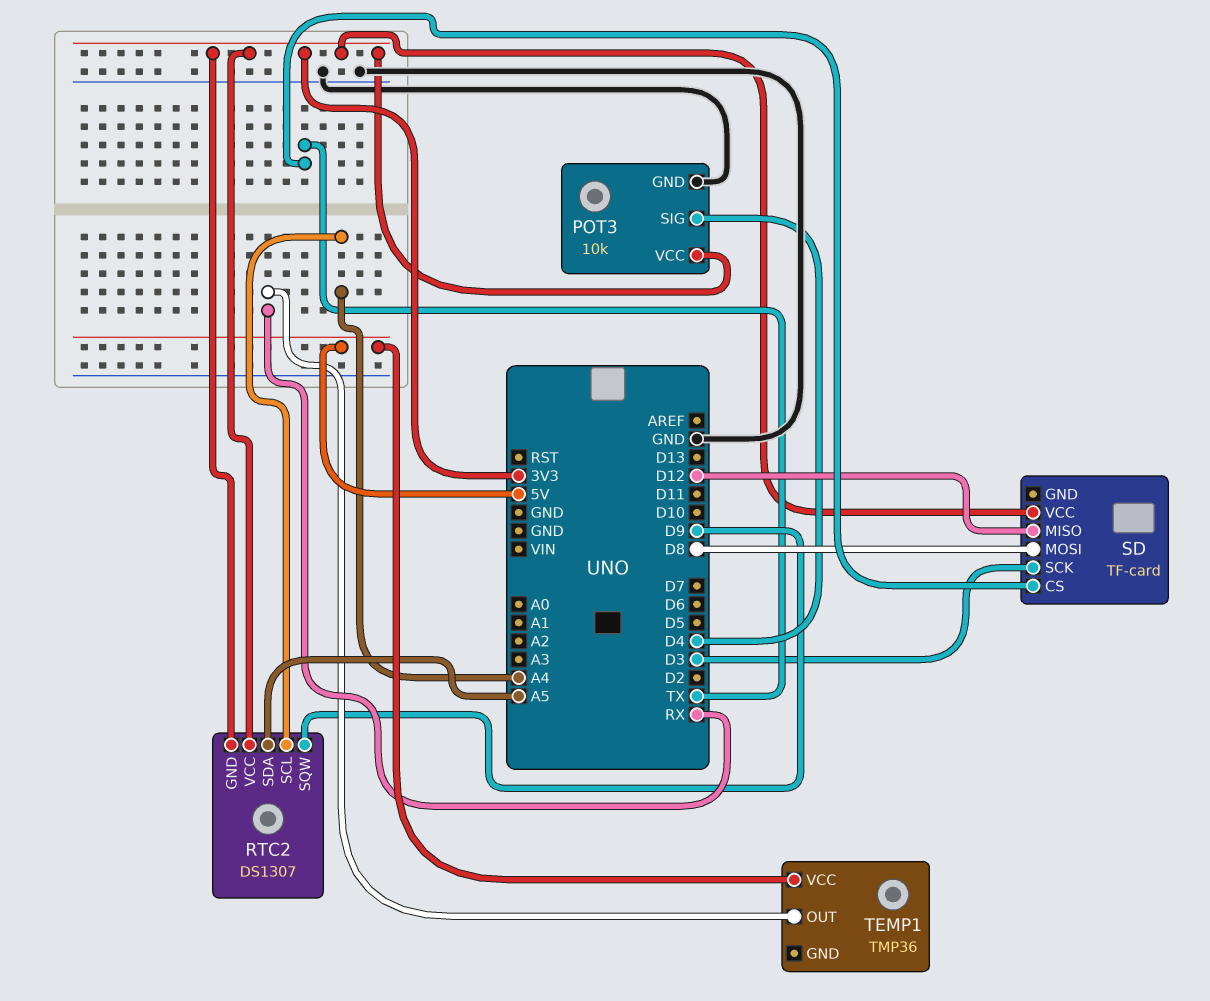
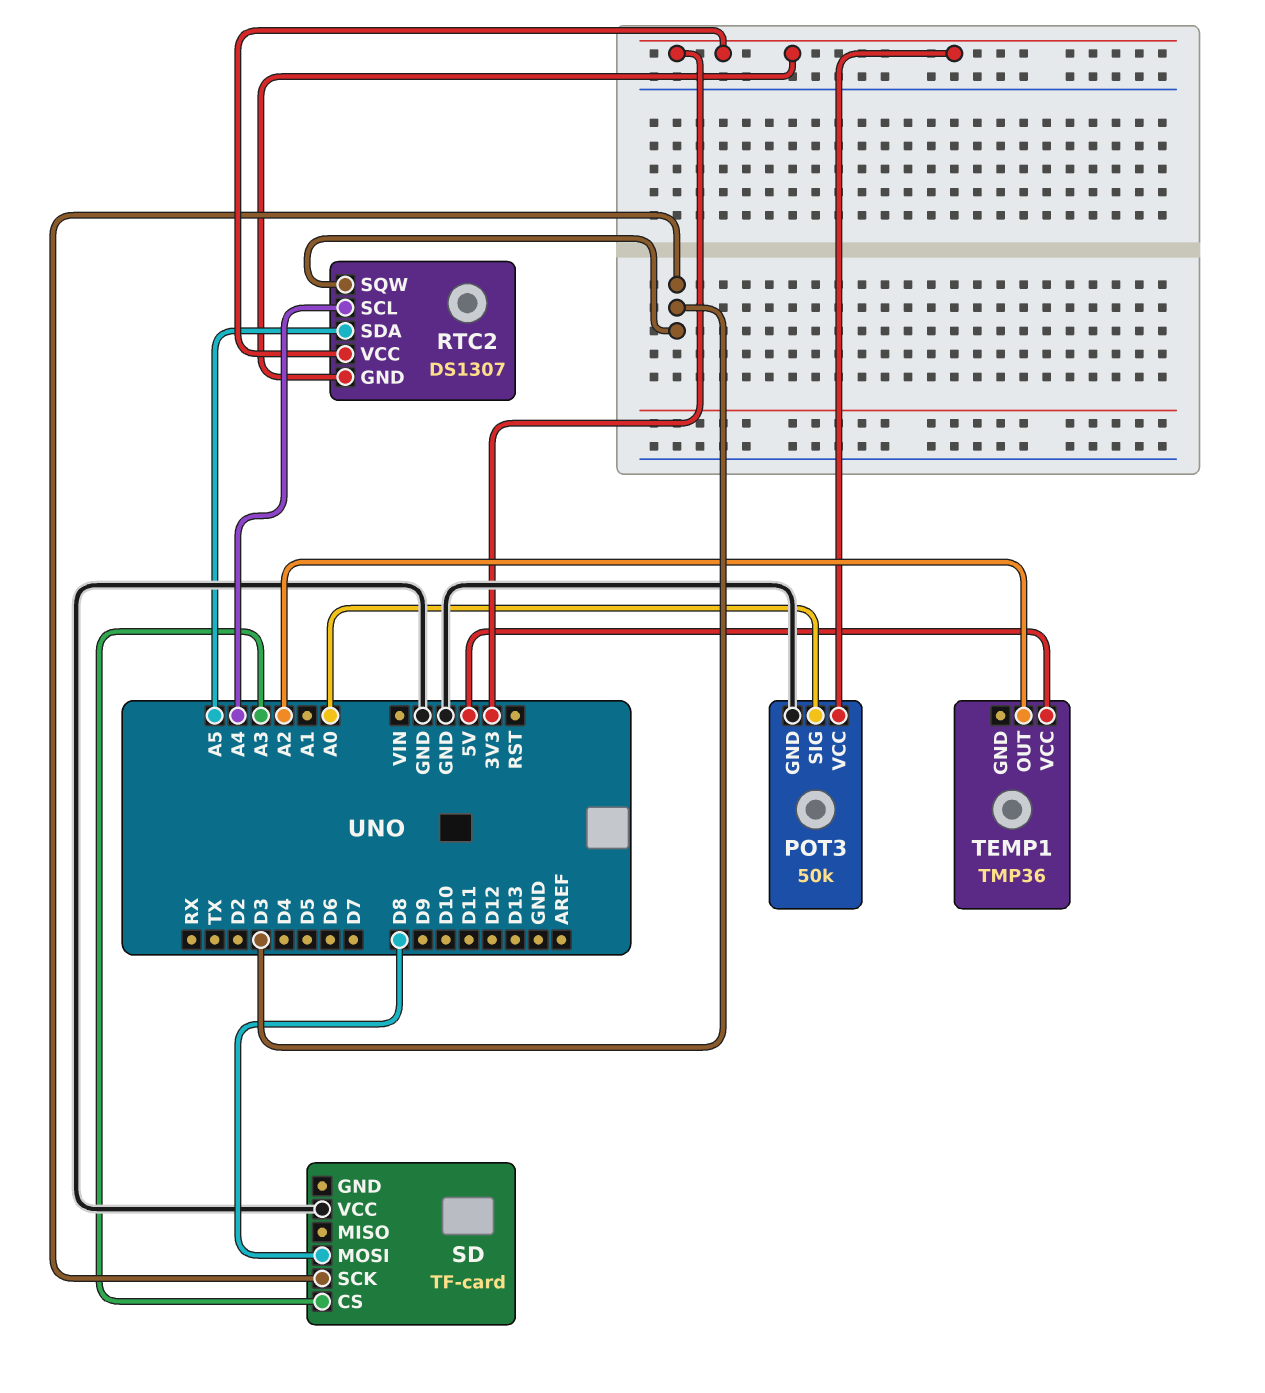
POT3: 10k -> 50k
POT3 pin SIG: D4 -> A0
RTC2 pin SQW: D9 -> D3
SD pin CS: TX -> A3
SD pin MISO: D12 -> none
SD pin VCC: 3V3 -> GND
TEMP1 pin OUT: RX -> A2

